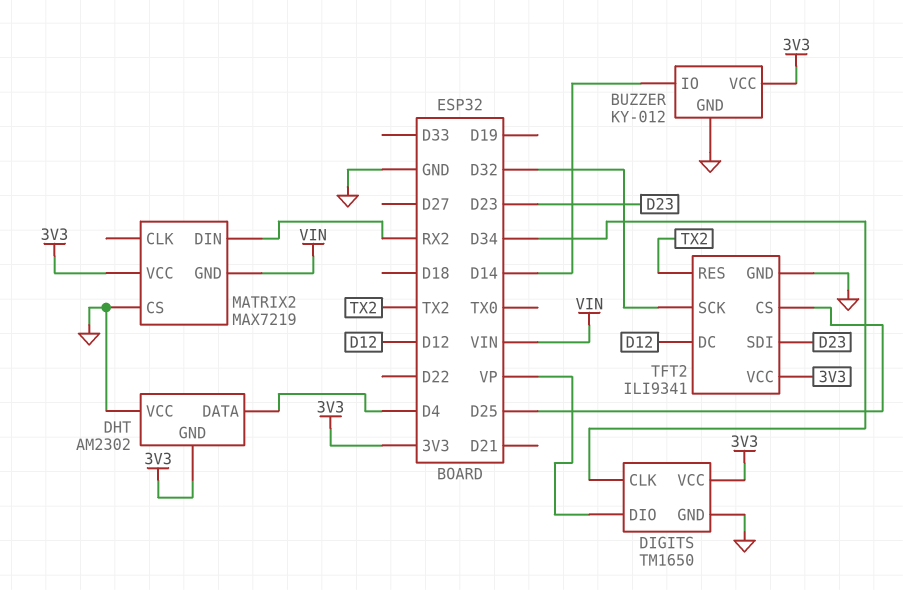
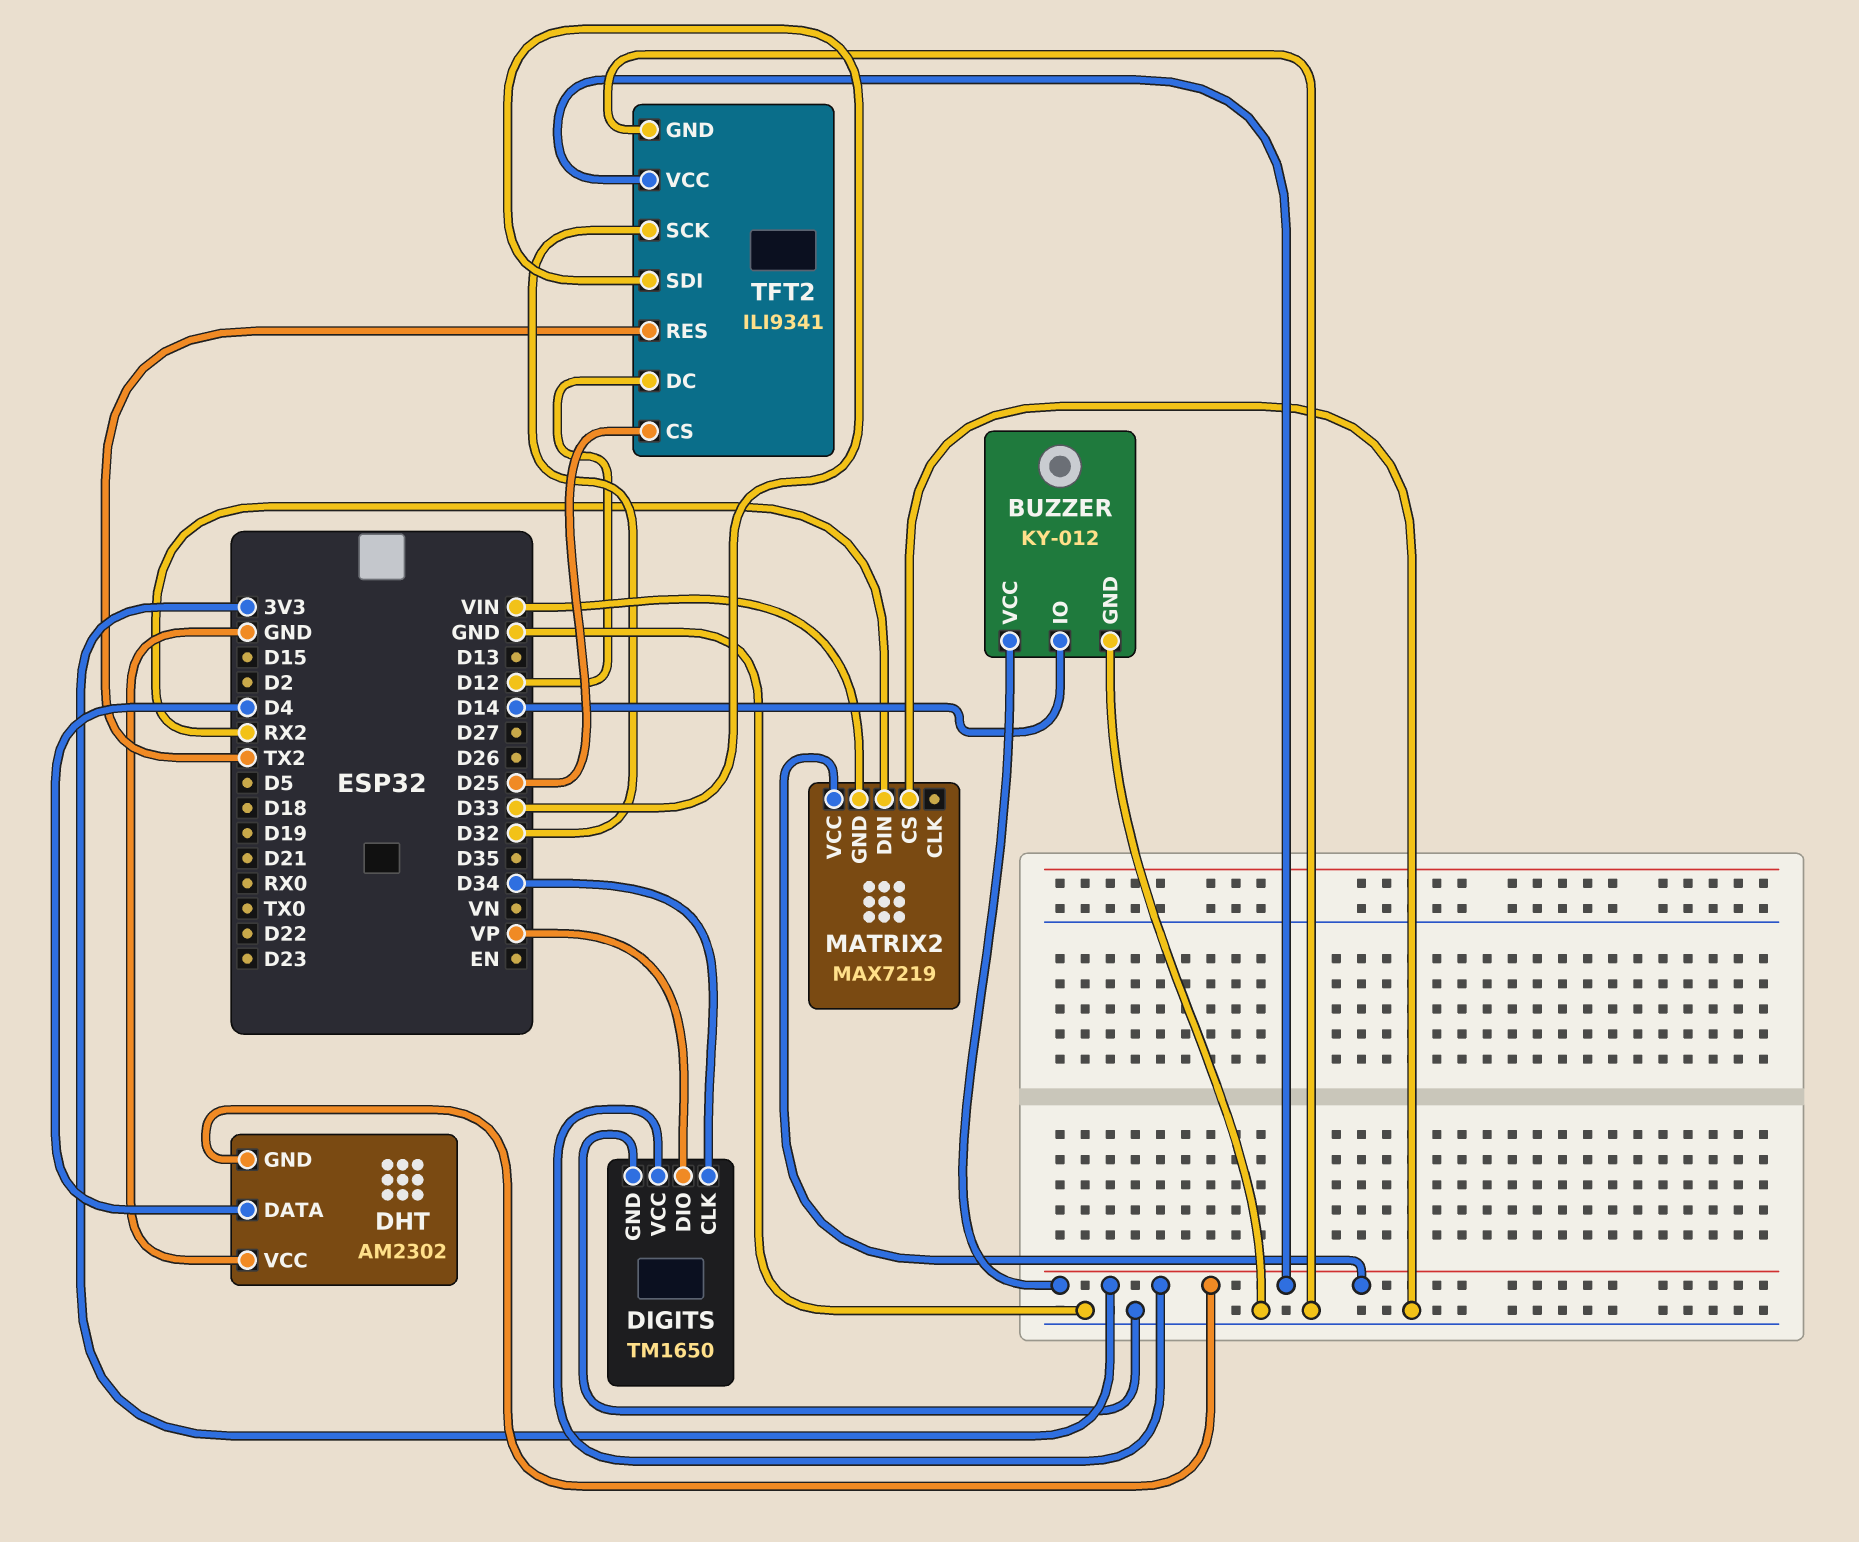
TFT2 pin SDI: D23 -> D33

